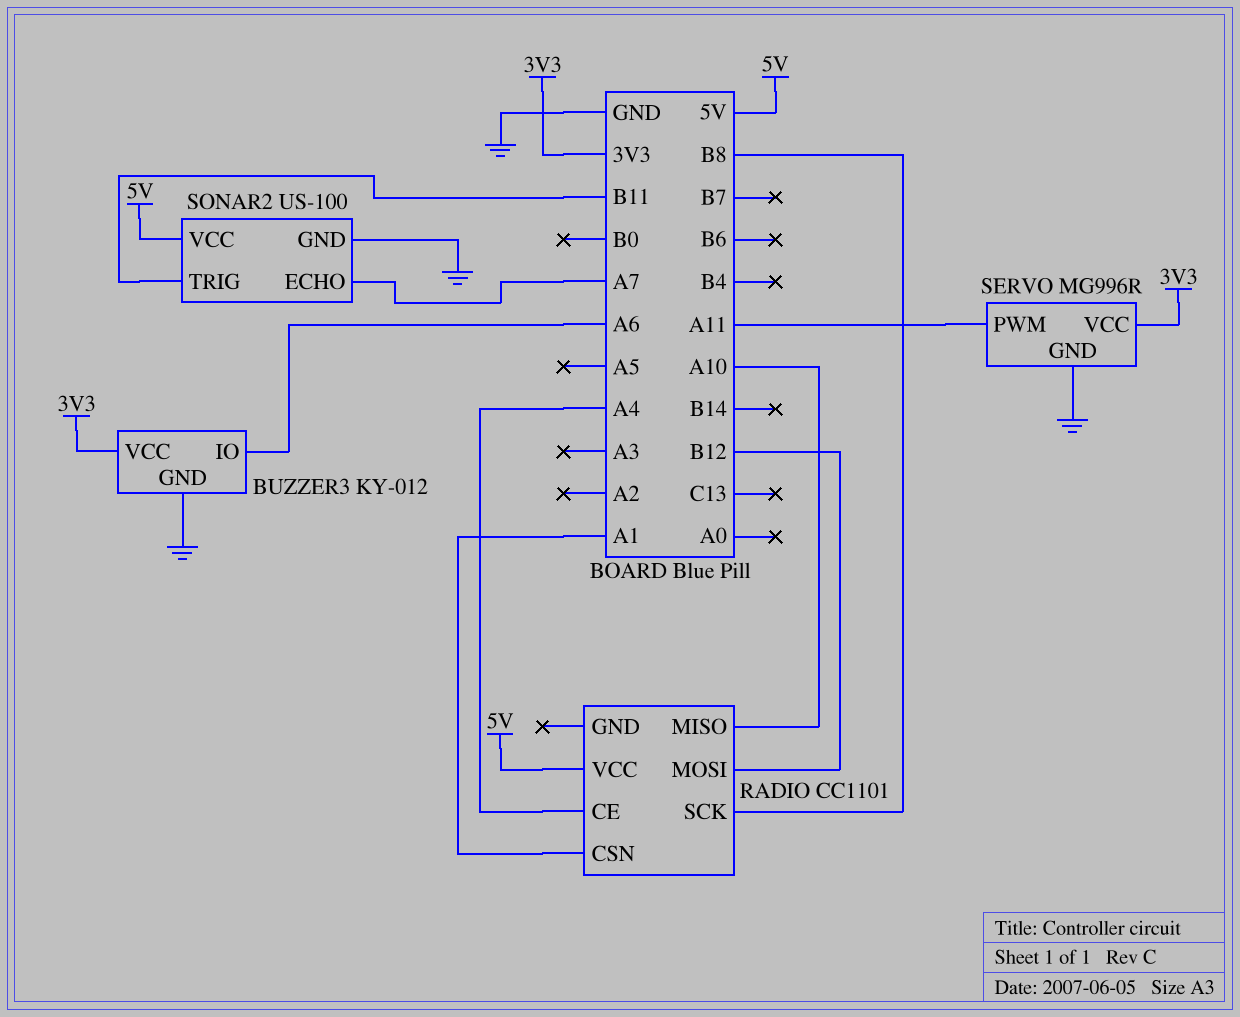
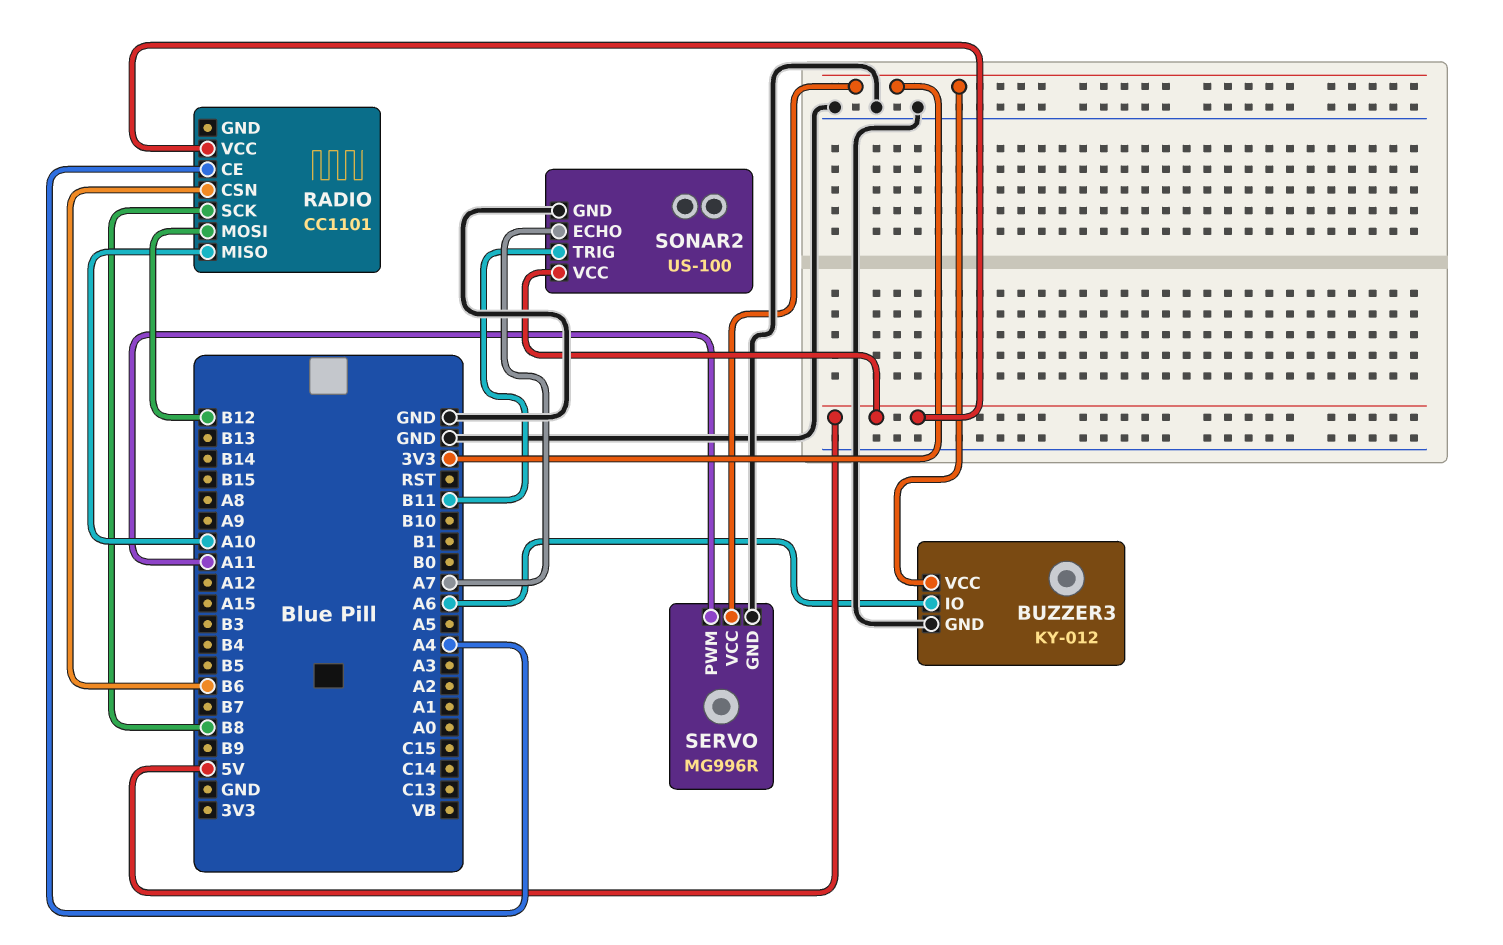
RADIO pin CSN: A1 -> B6

